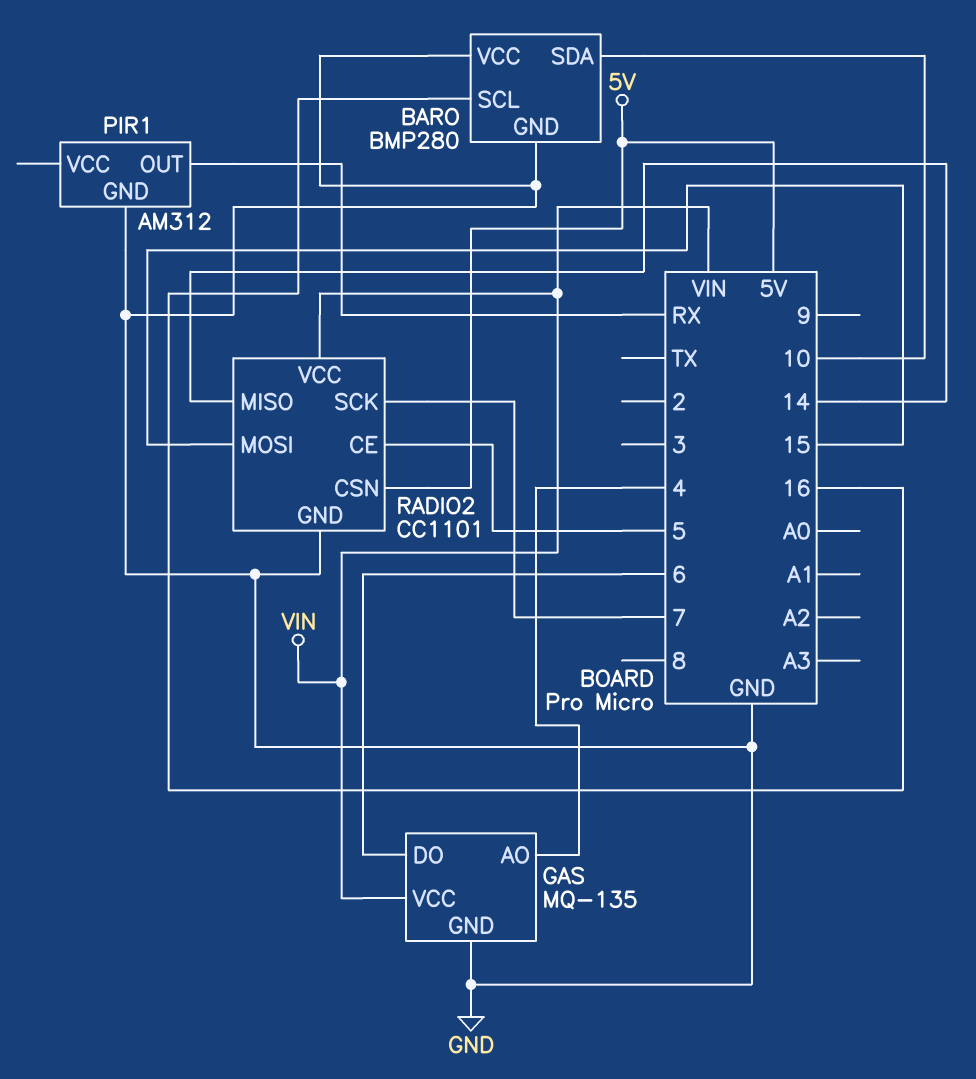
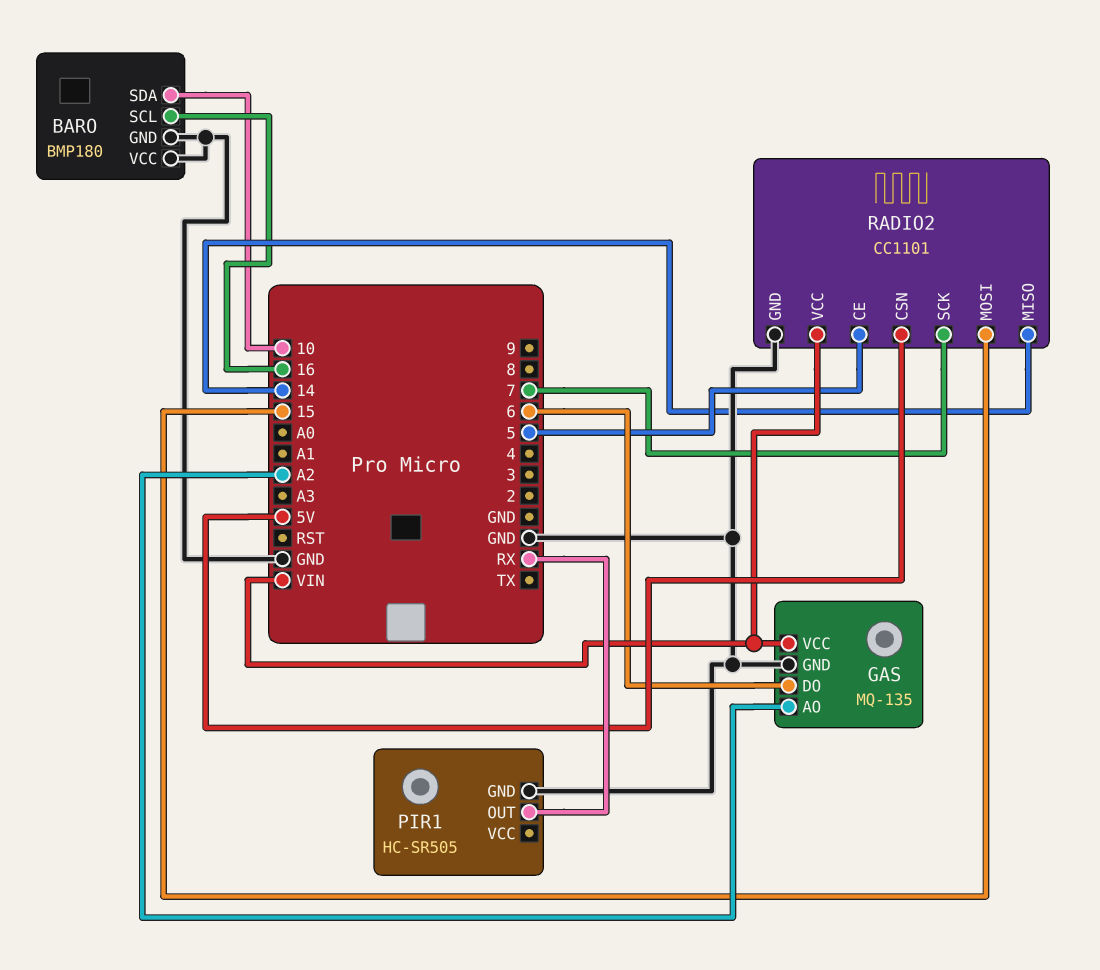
BARO: BMP280 -> BMP180
GAS pin AO: 4 -> A2
PIR1: AM312 -> HC-SR505

